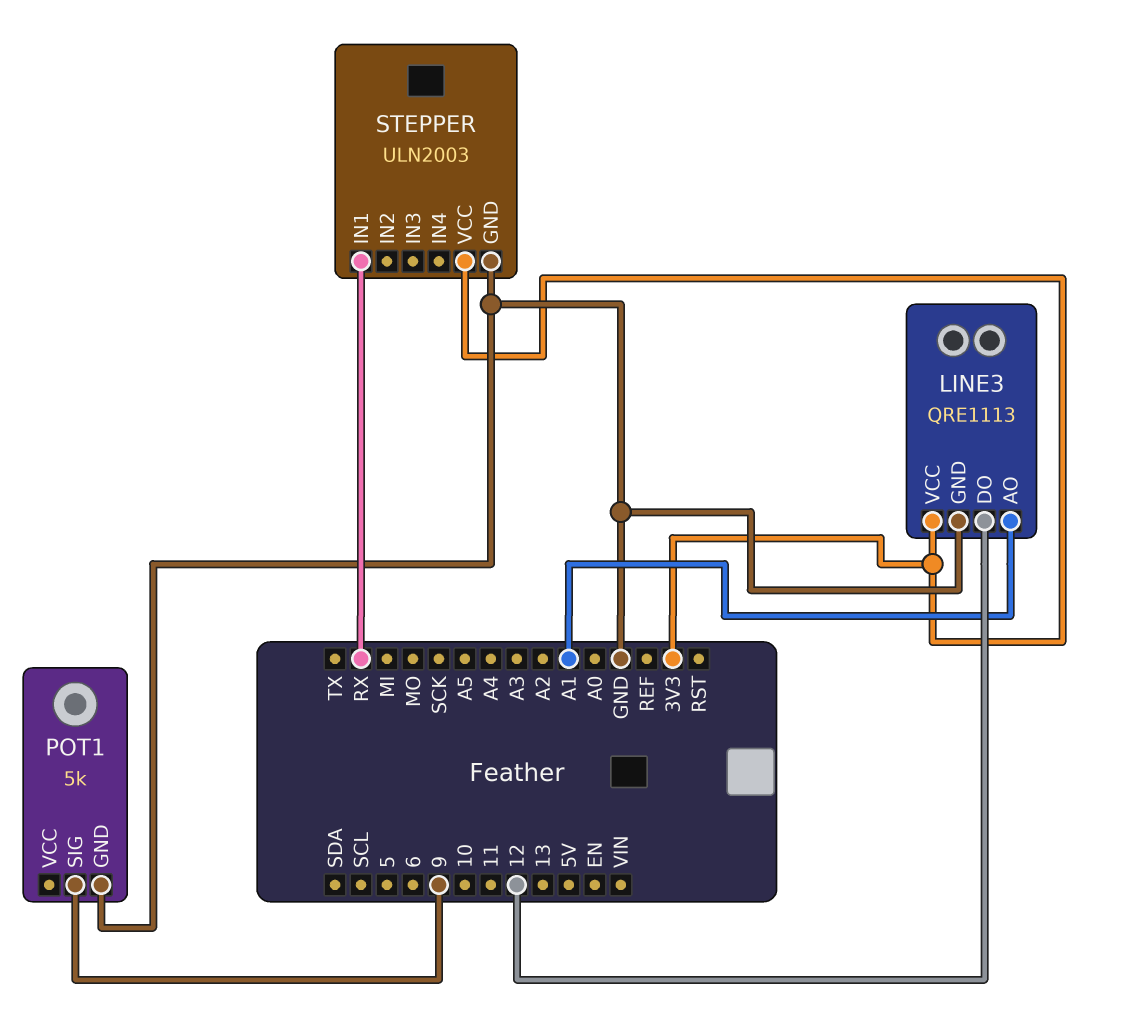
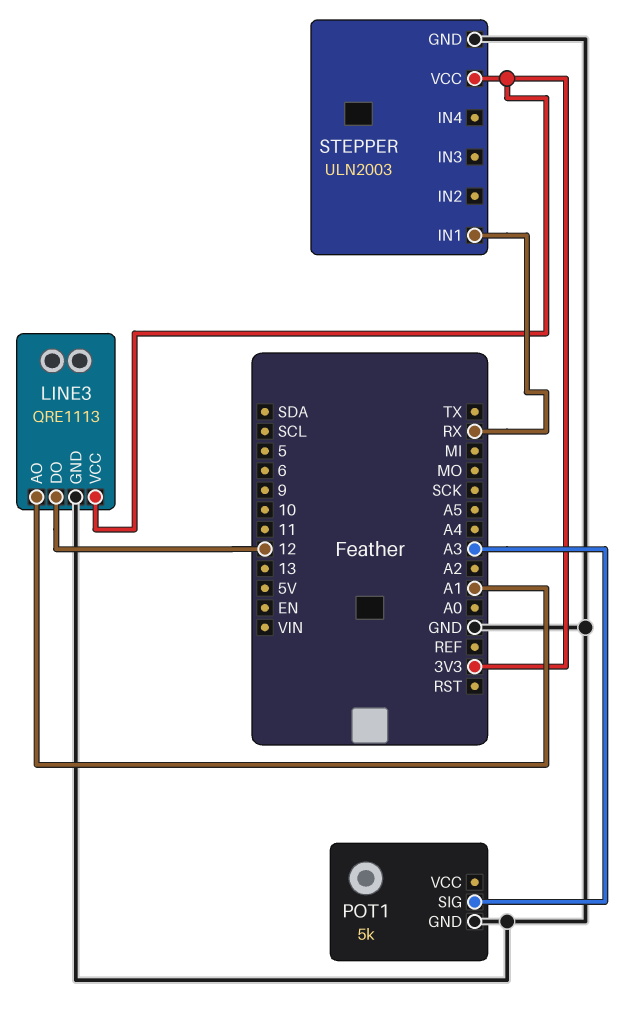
POT1 pin SIG: 9 -> A3

